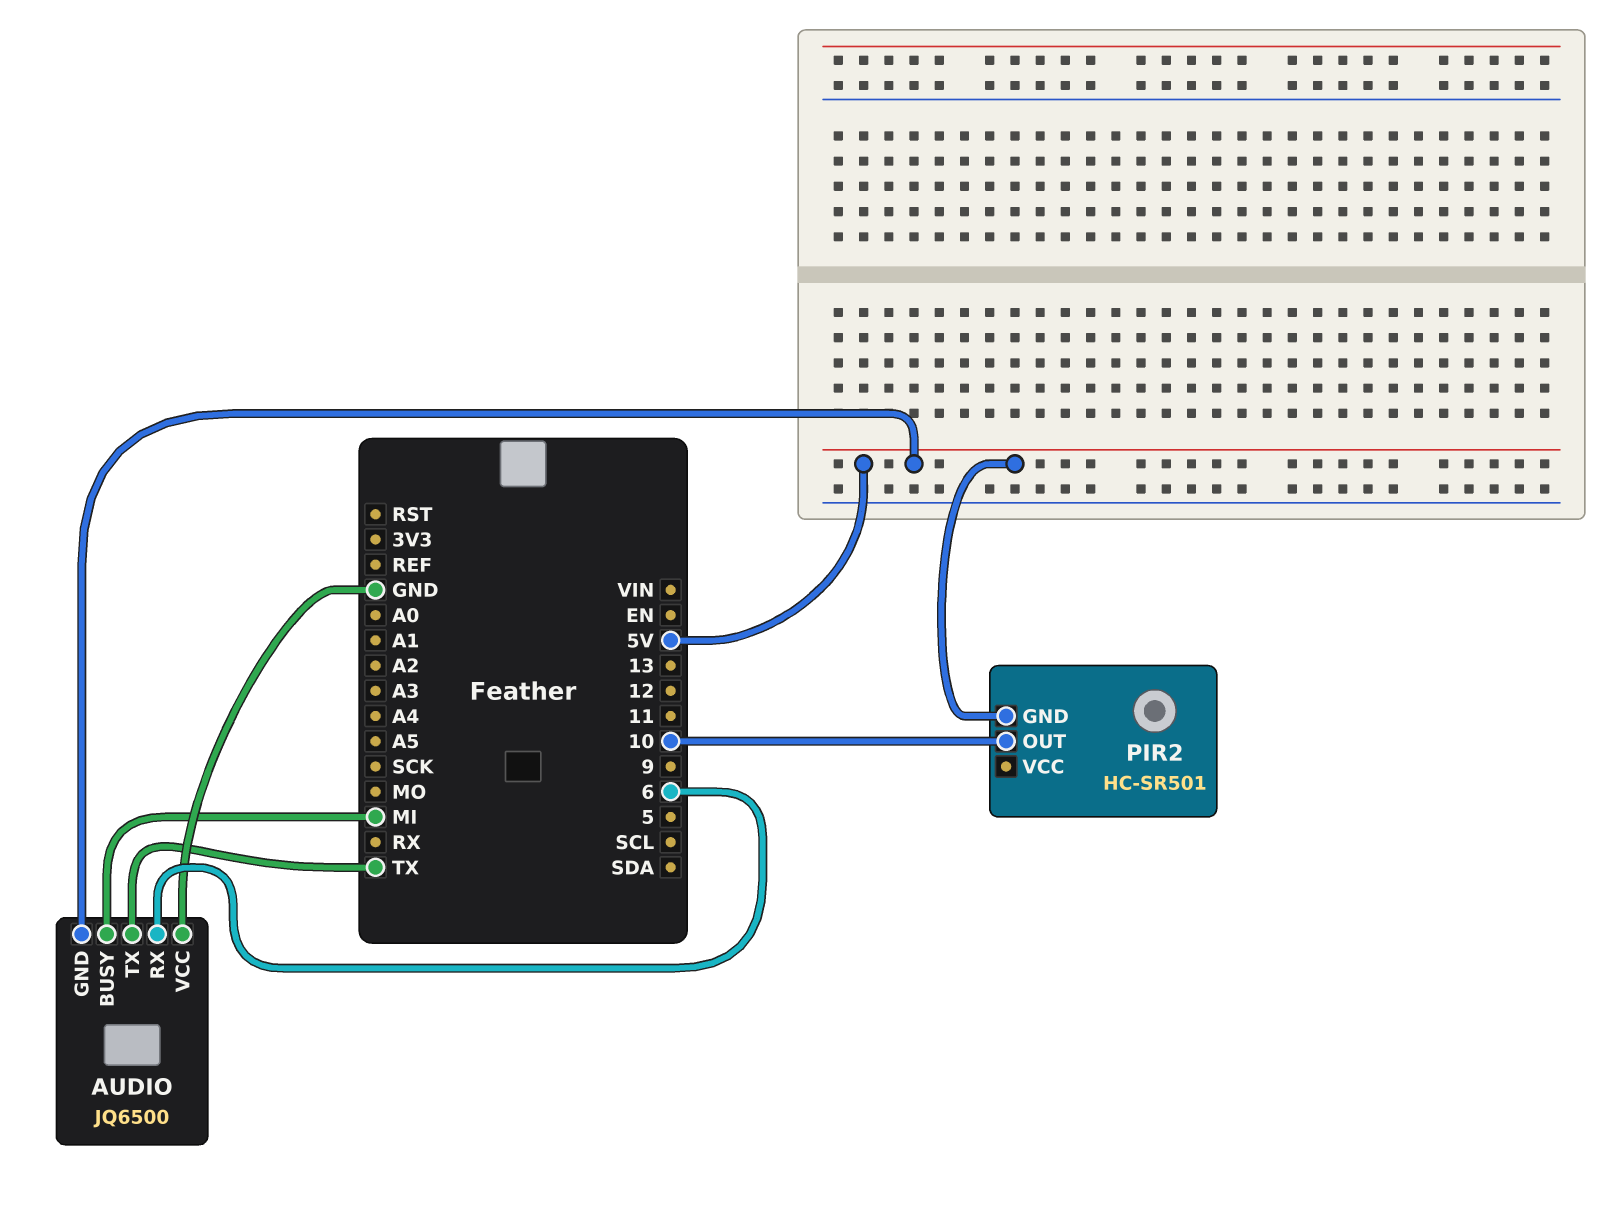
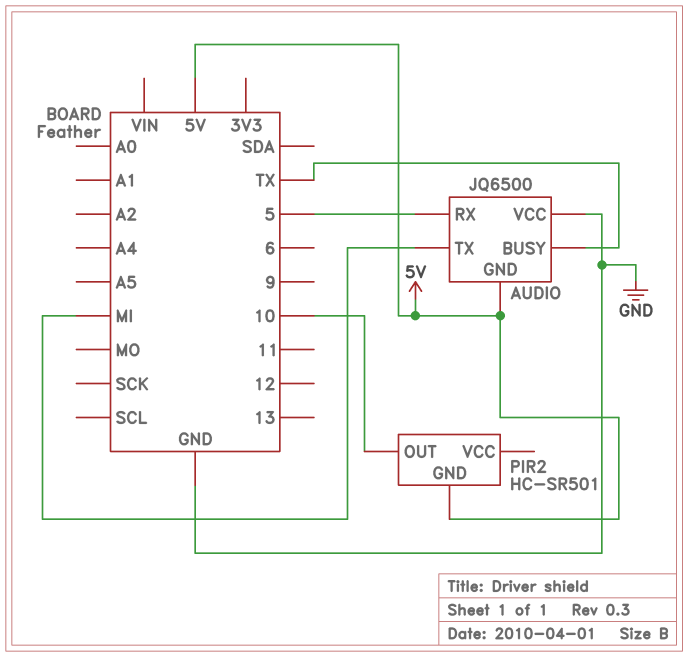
AUDIO pin BUSY: MI -> TX
AUDIO pin RX: 6 -> 5
AUDIO pin TX: TX -> MI

